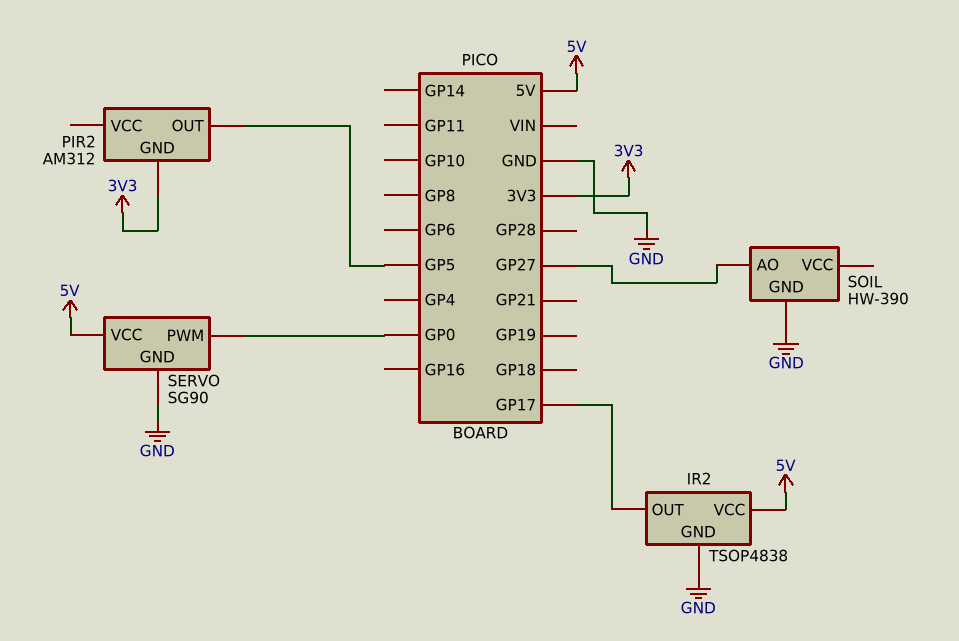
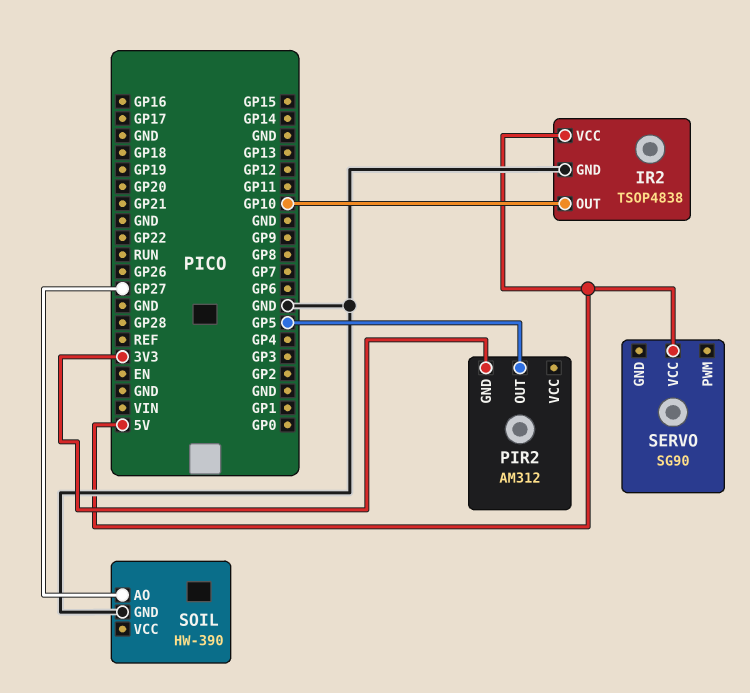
IR2 pin OUT: GP17 -> GP10
SERVO pin GND: GND -> none
SERVO pin PWM: GP0 -> none

